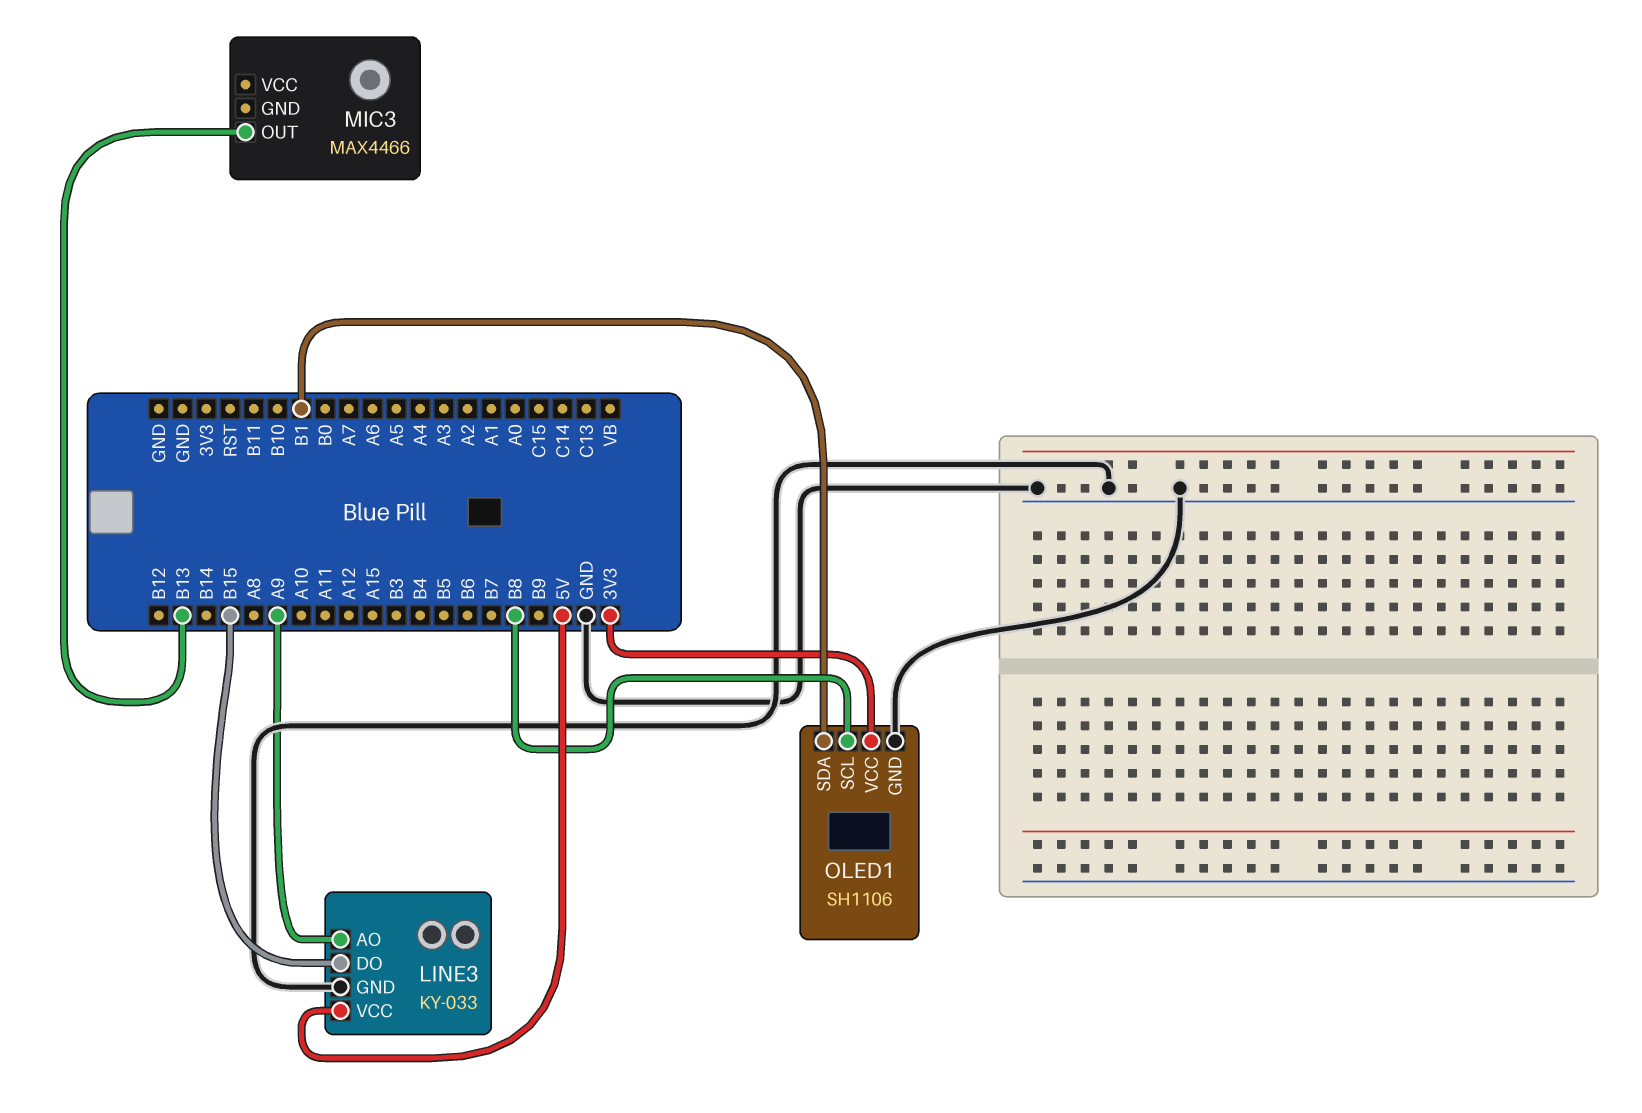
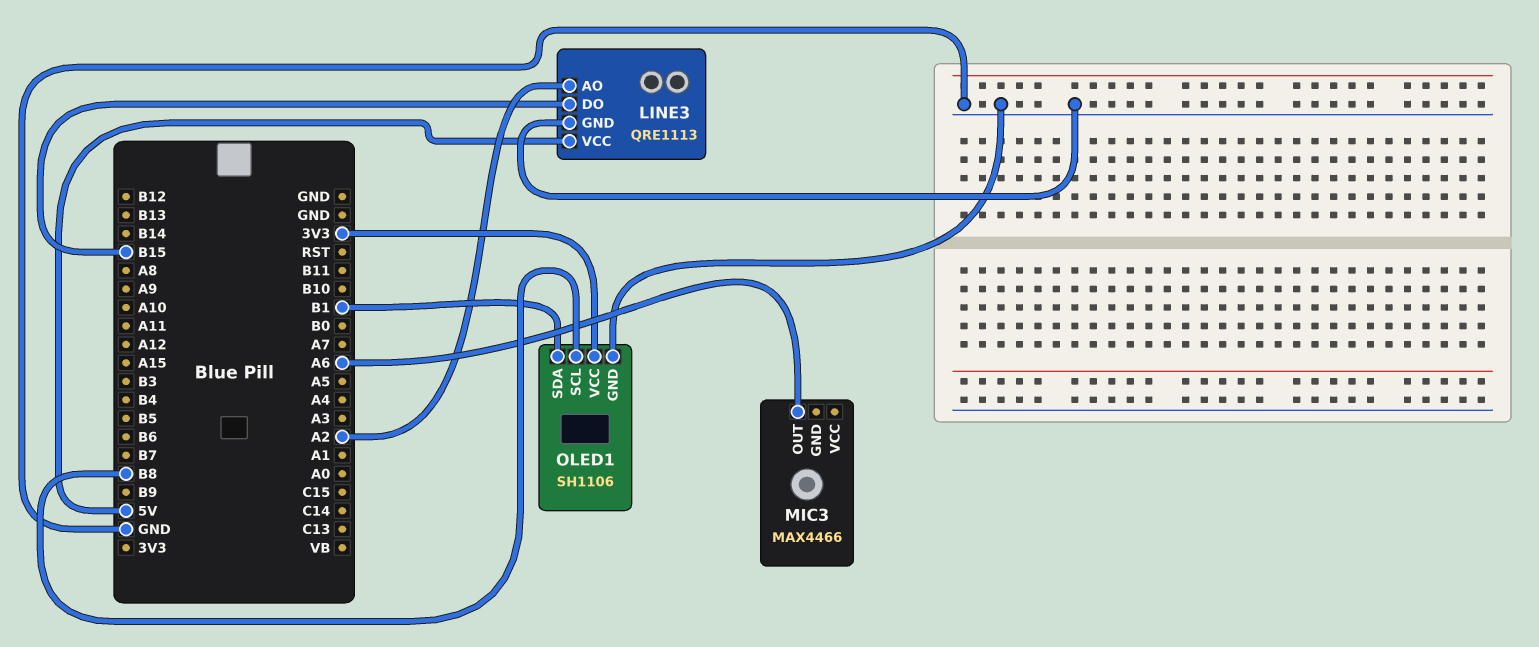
LINE3: KY-033 -> QRE1113
LINE3 pin AO: A9 -> A2
MIC3 pin OUT: B13 -> A6

